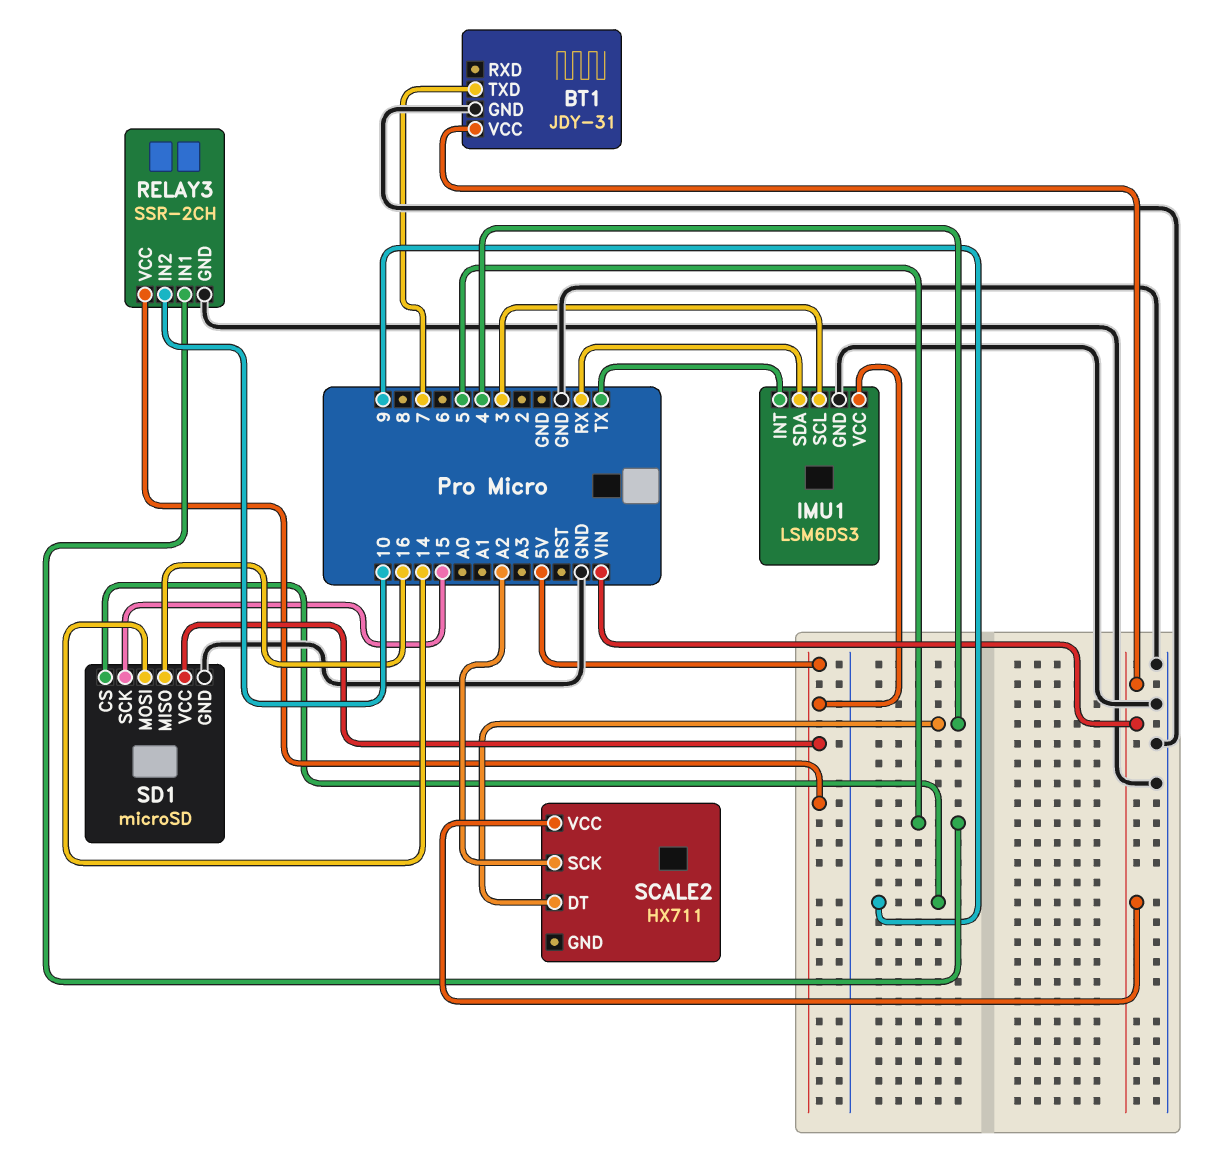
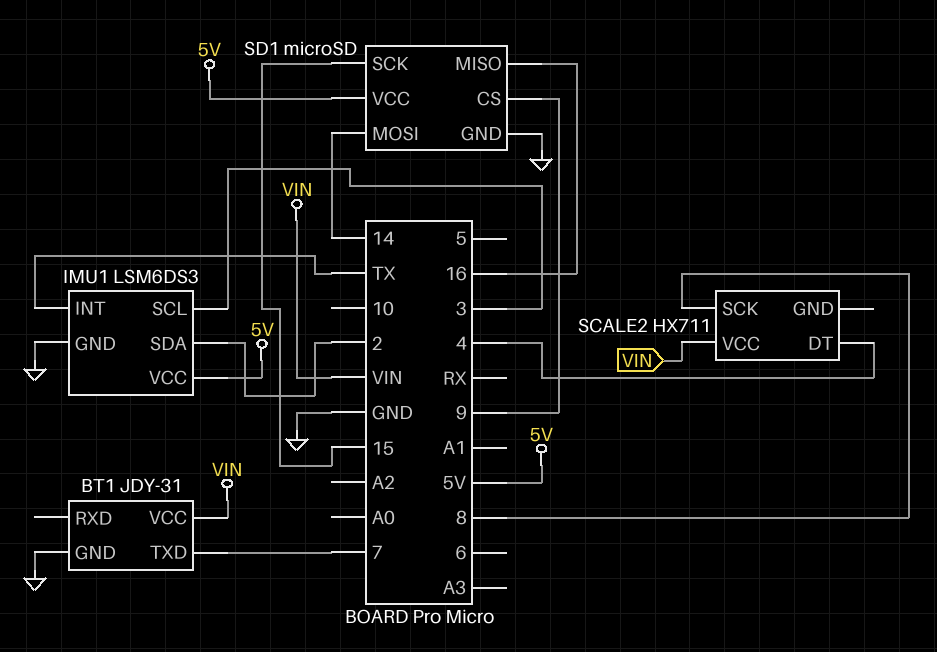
IMU1 pin SDA: RX -> 2
RELAY3: SSR-2CH -> none
RELAY3 pin GND: GND -> none
RELAY3 pin IN1: 5 -> none
RELAY3 pin IN2: 10 -> none
RELAY3 pin VCC: 5V -> none
SCALE2 pin SCK: A2 -> 8

